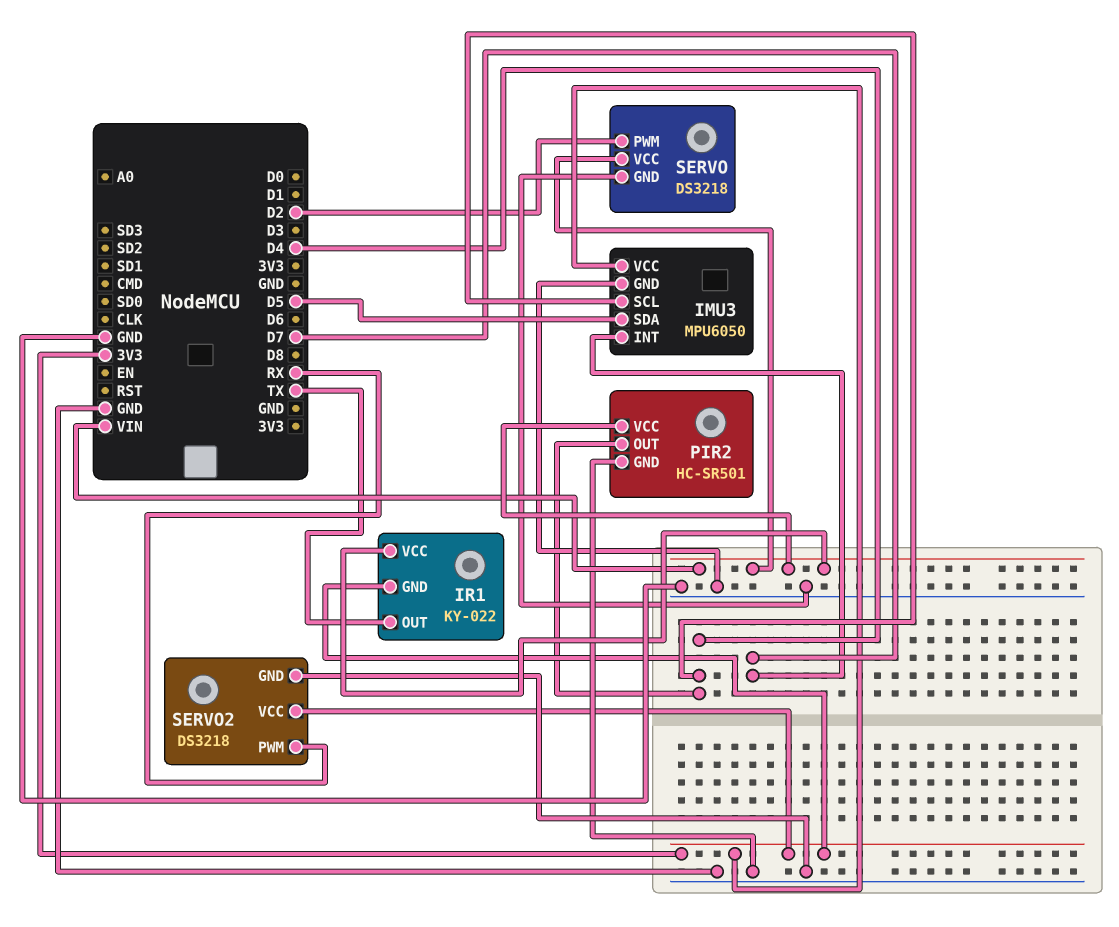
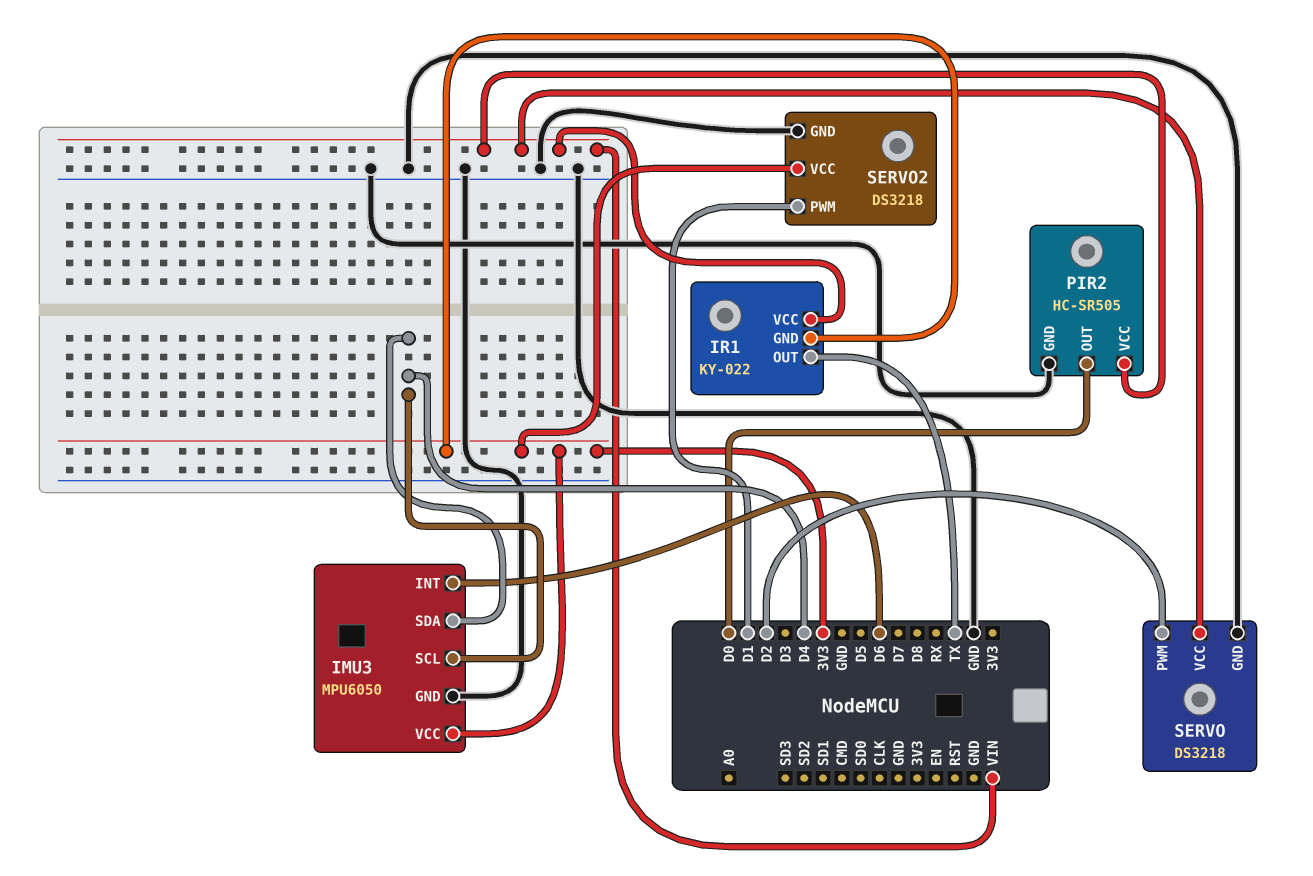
IMU3 pin INT: D7 -> D6
IMU3 pin SDA: D5 -> D4
PIR2: HC-SR501 -> HC-SR505
PIR2 pin OUT: D4 -> D0
SERVO2 pin PWM: RX -> D1

